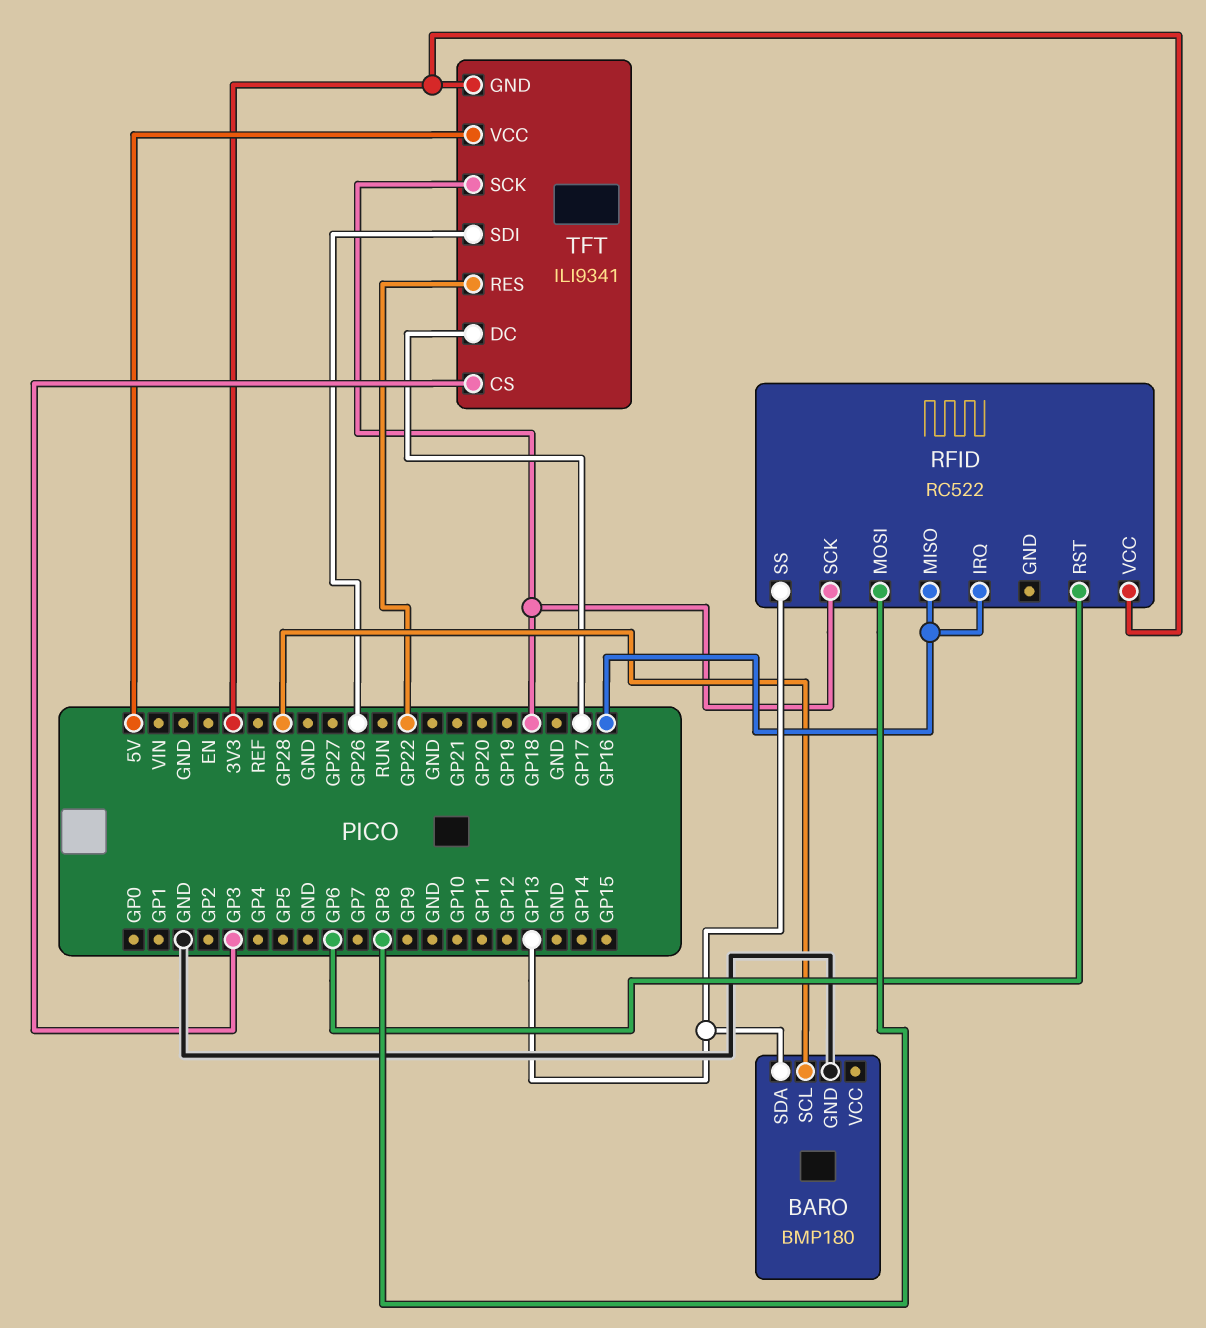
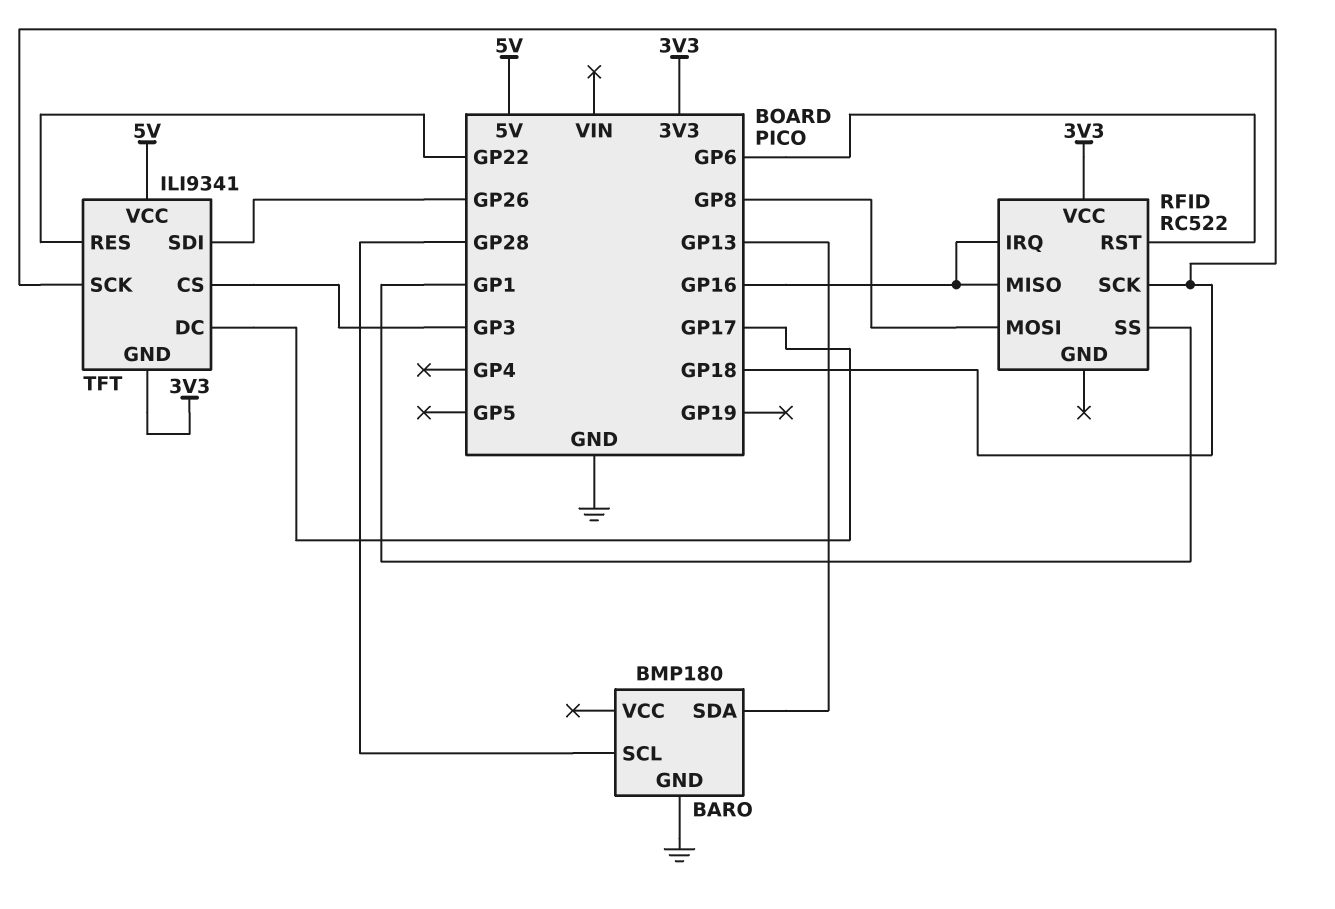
RFID pin SS: GP13 -> GP1

